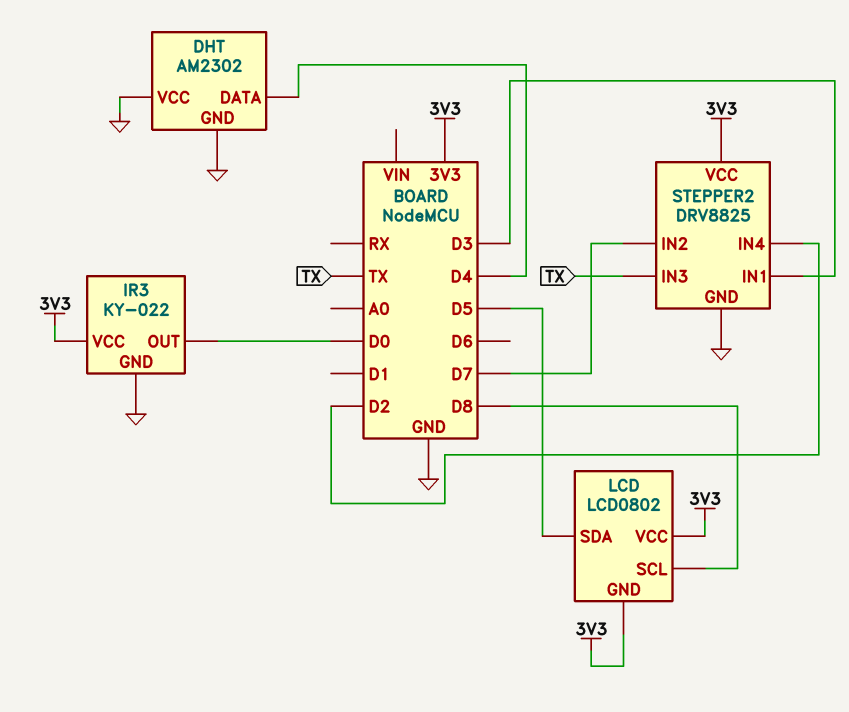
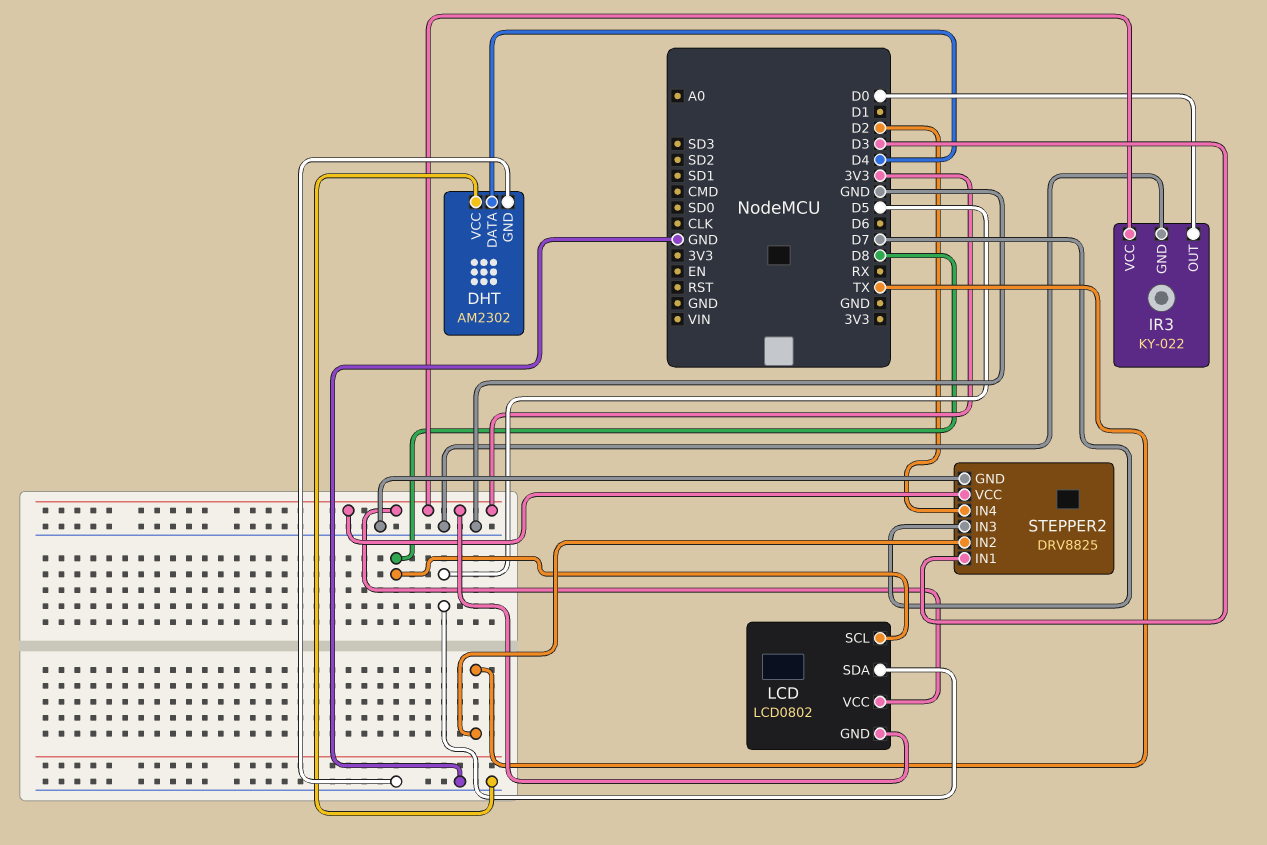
STEPPER2 pin IN2: D7 -> TX
STEPPER2 pin IN3: TX -> D7

